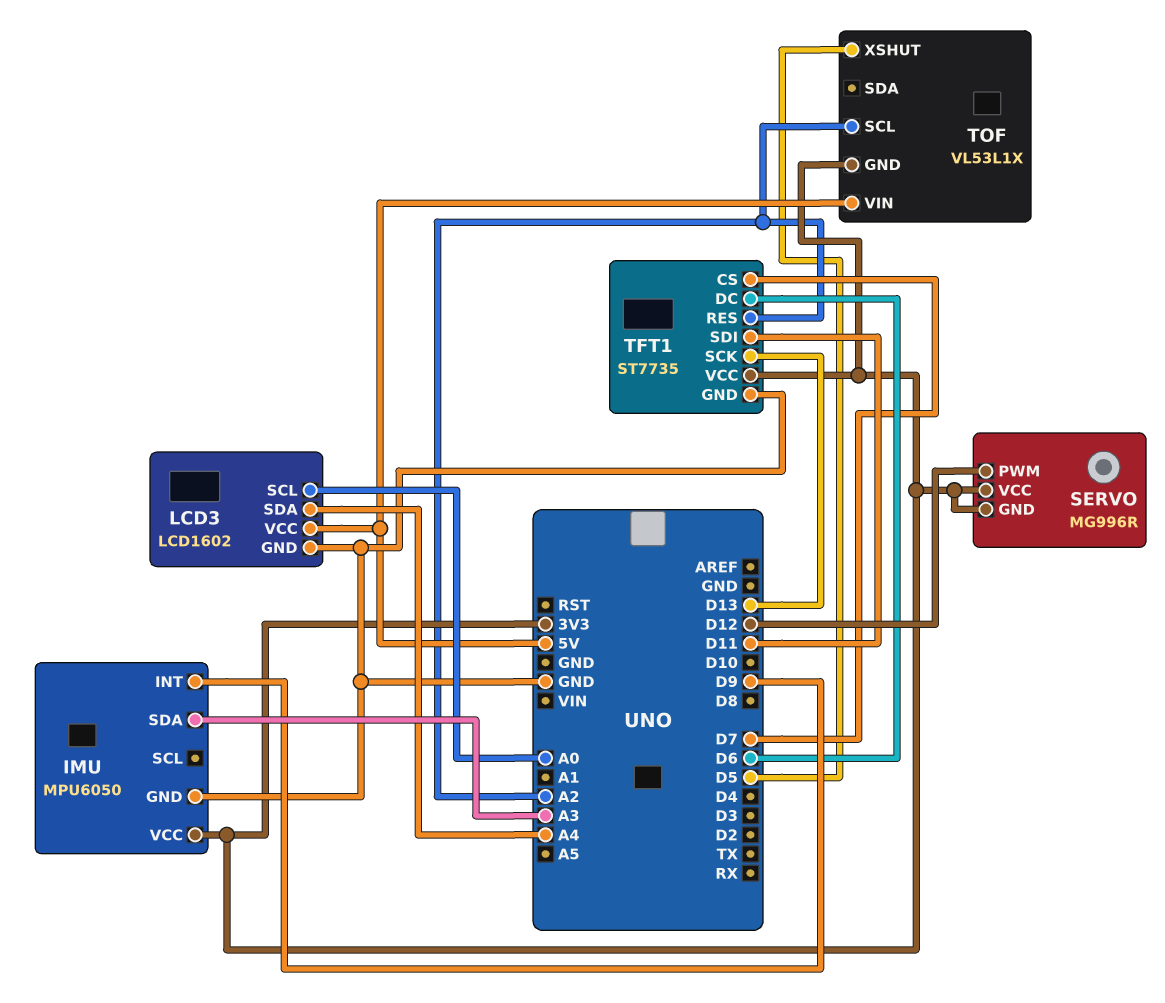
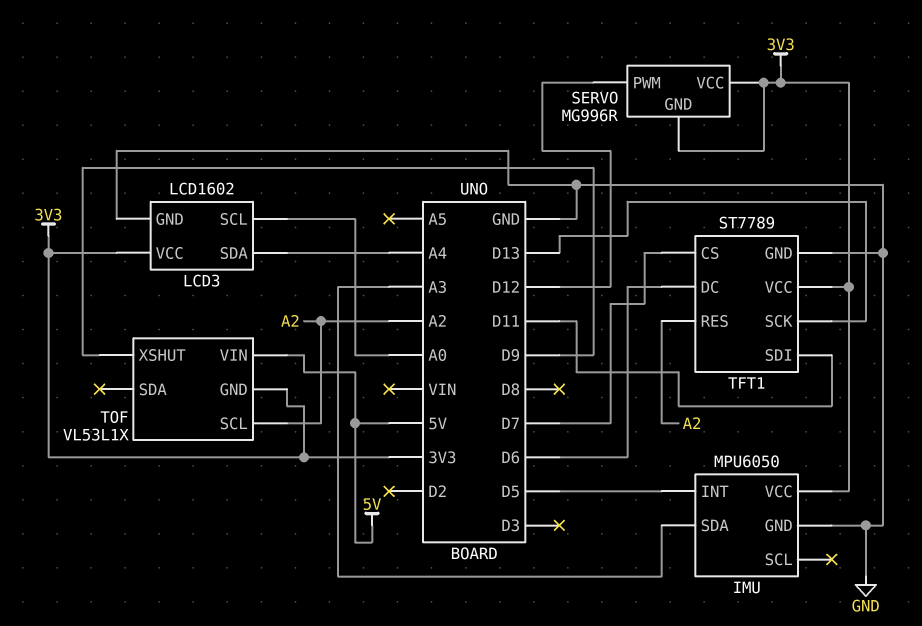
IMU pin INT: D9 -> D5
LCD3 pin VCC: 5V -> 3V3
TFT1: ST7735 -> ST7789
TOF pin XSHUT: D5 -> D9

